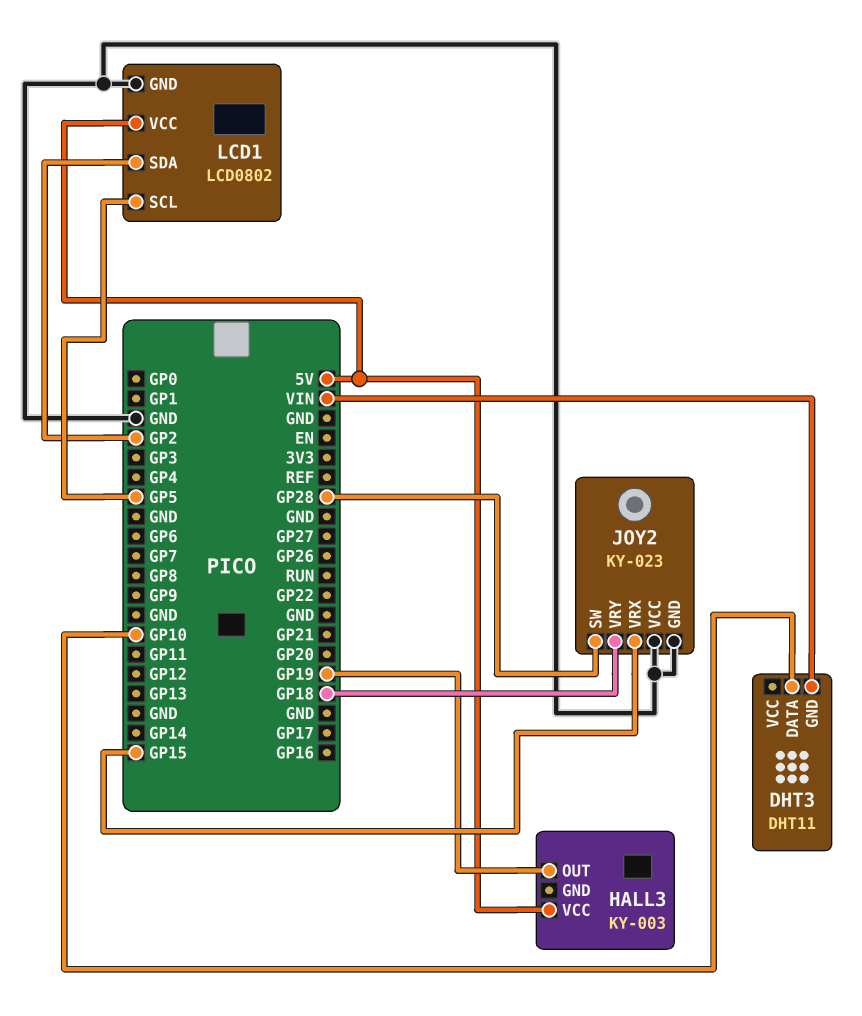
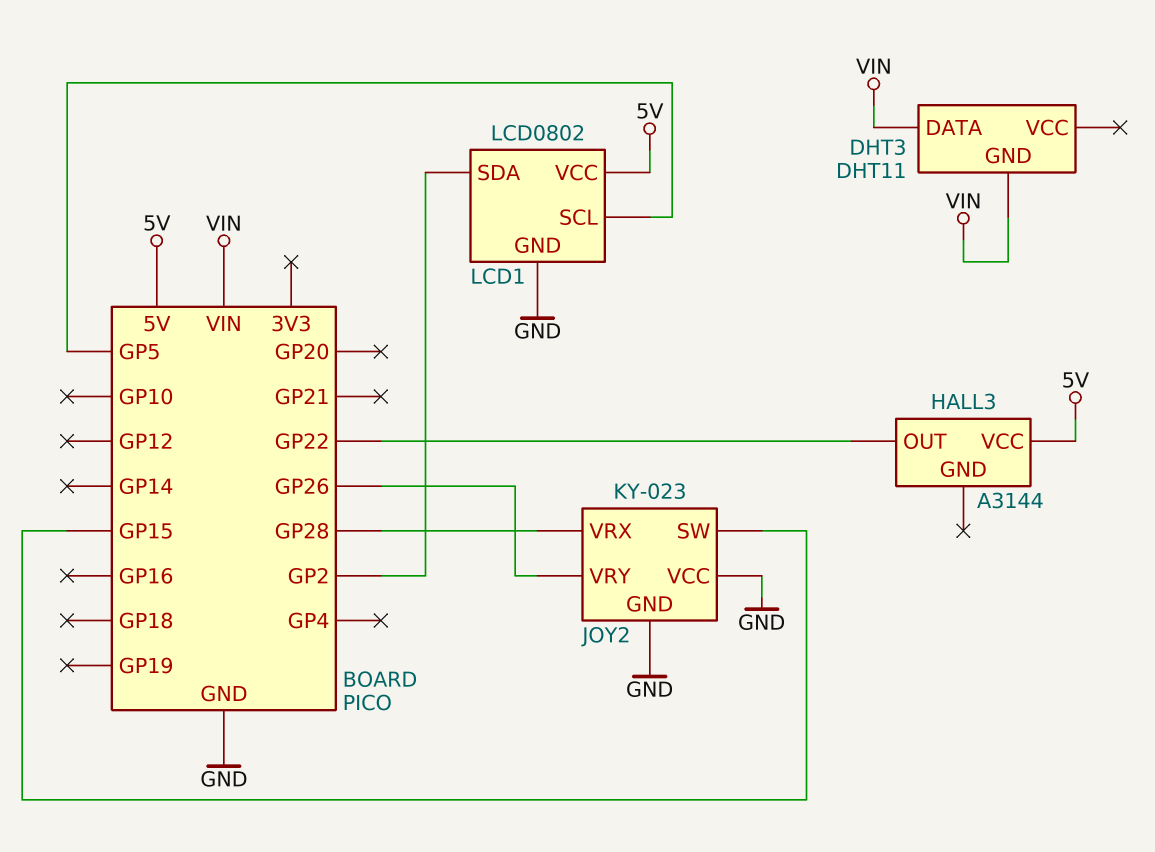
DHT3 pin DATA: GP10 -> VIN
HALL3: KY-003 -> A3144
HALL3 pin OUT: GP19 -> GP22
JOY2 pin SW: GP28 -> GP15
JOY2 pin VRX: GP15 -> GP28
JOY2 pin VRY: GP18 -> GP26

